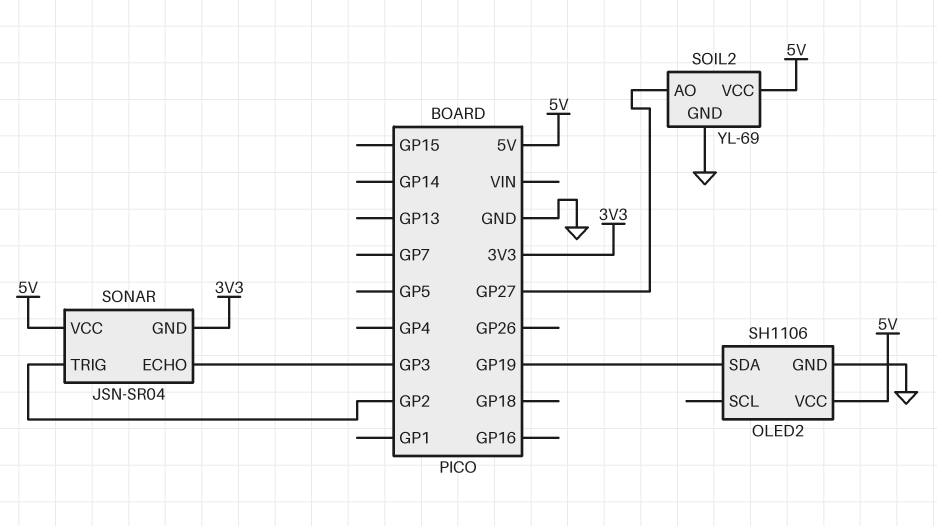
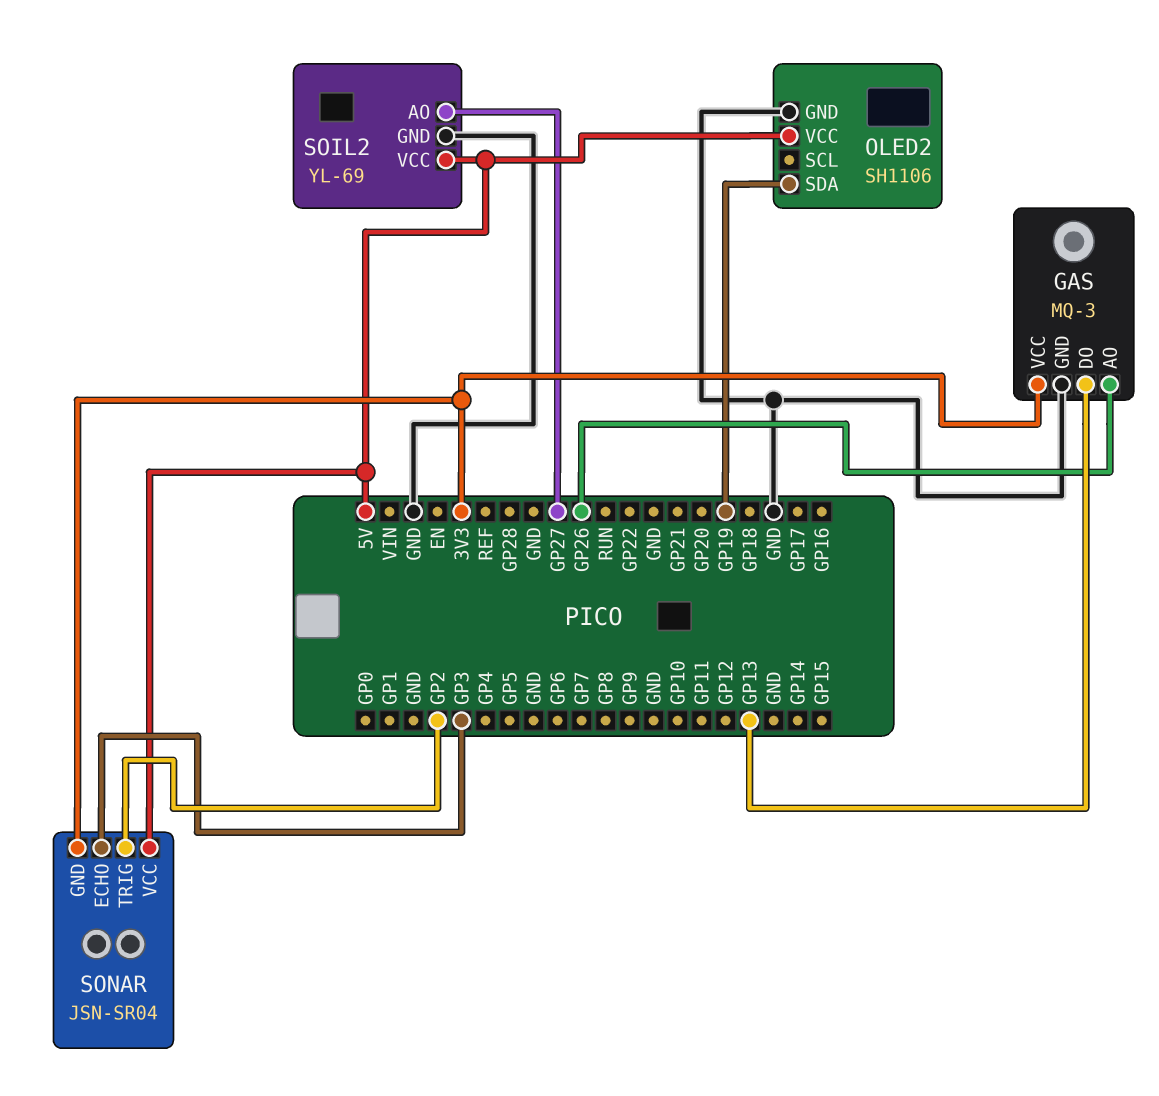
GAS: none -> MQ-3
GAS pin AO: none -> GP26
GAS pin DO: none -> GP13
GAS pin GND: none -> GND
GAS pin VCC: none -> 3V3

